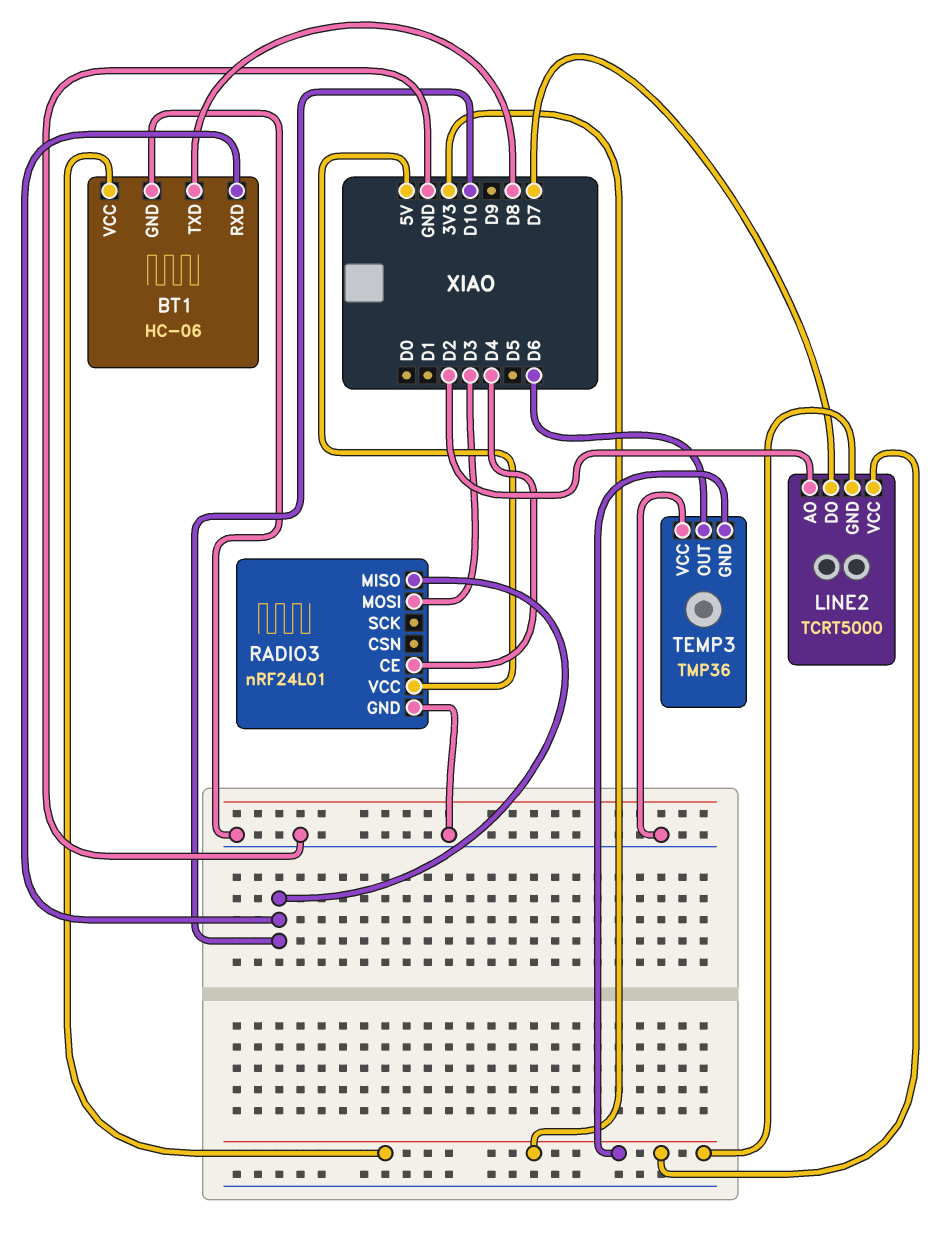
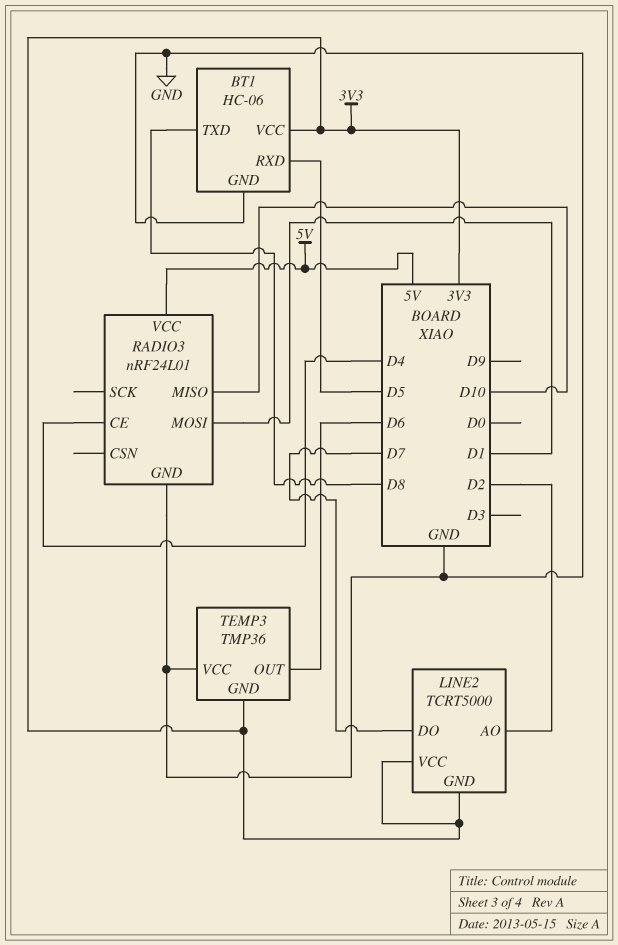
BT1 pin RXD: D10 -> D5
RADIO3 pin MOSI: D3 -> D1

